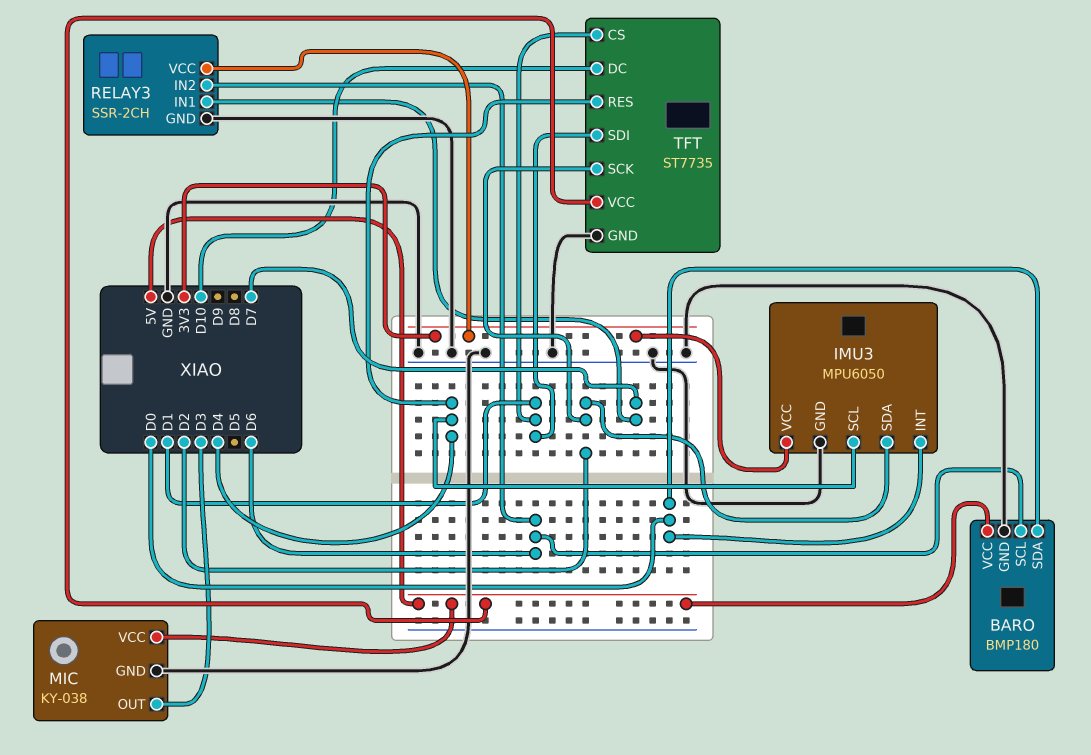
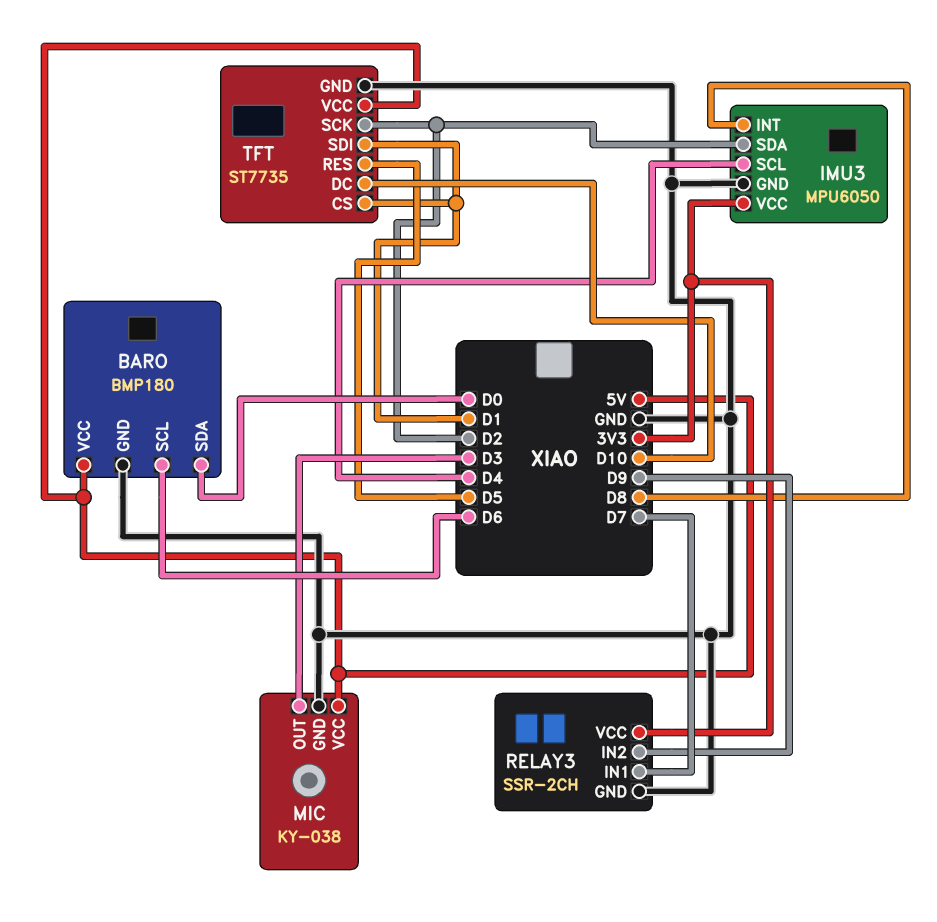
IMU3 pin INT: D0 -> D8
RELAY3 pin IN2: D6 -> D9
TFT pin RES: D4 -> D5

